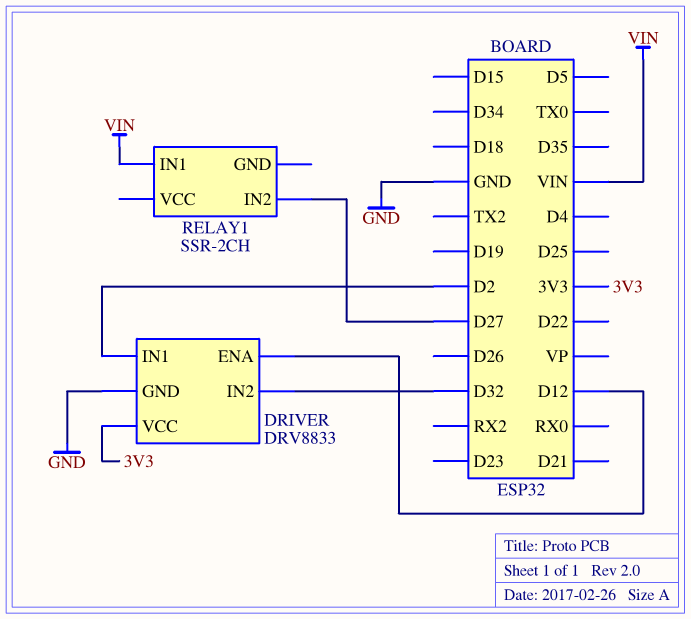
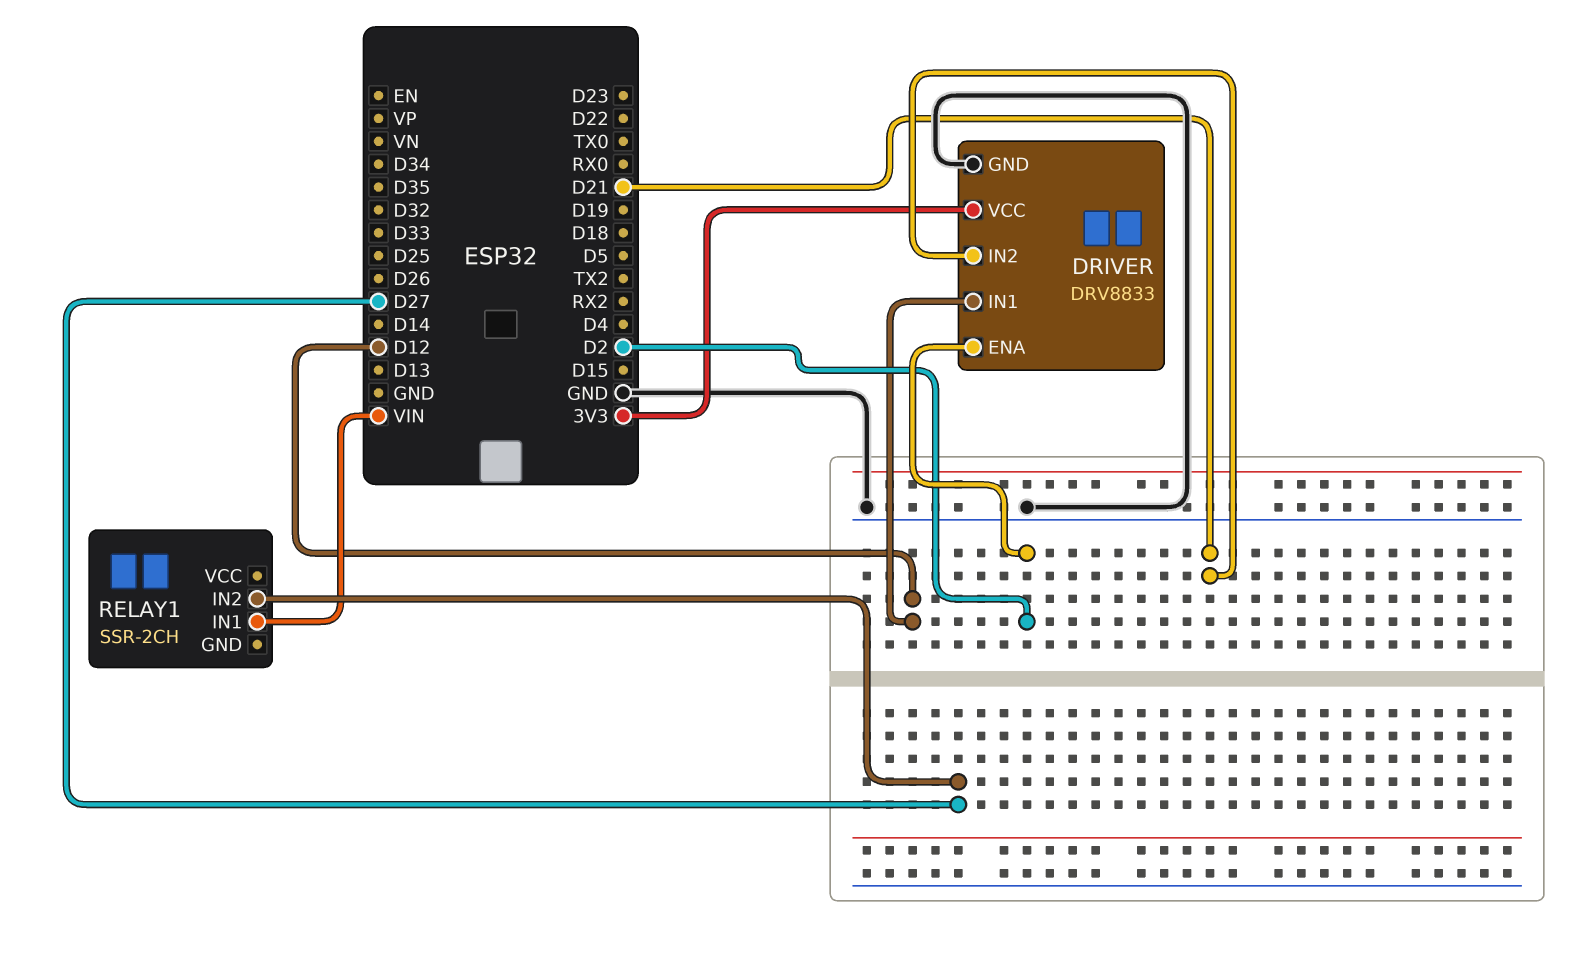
DRIVER pin ENA: D12 -> D2
DRIVER pin IN1: D2 -> D12
DRIVER pin IN2: D32 -> D21

